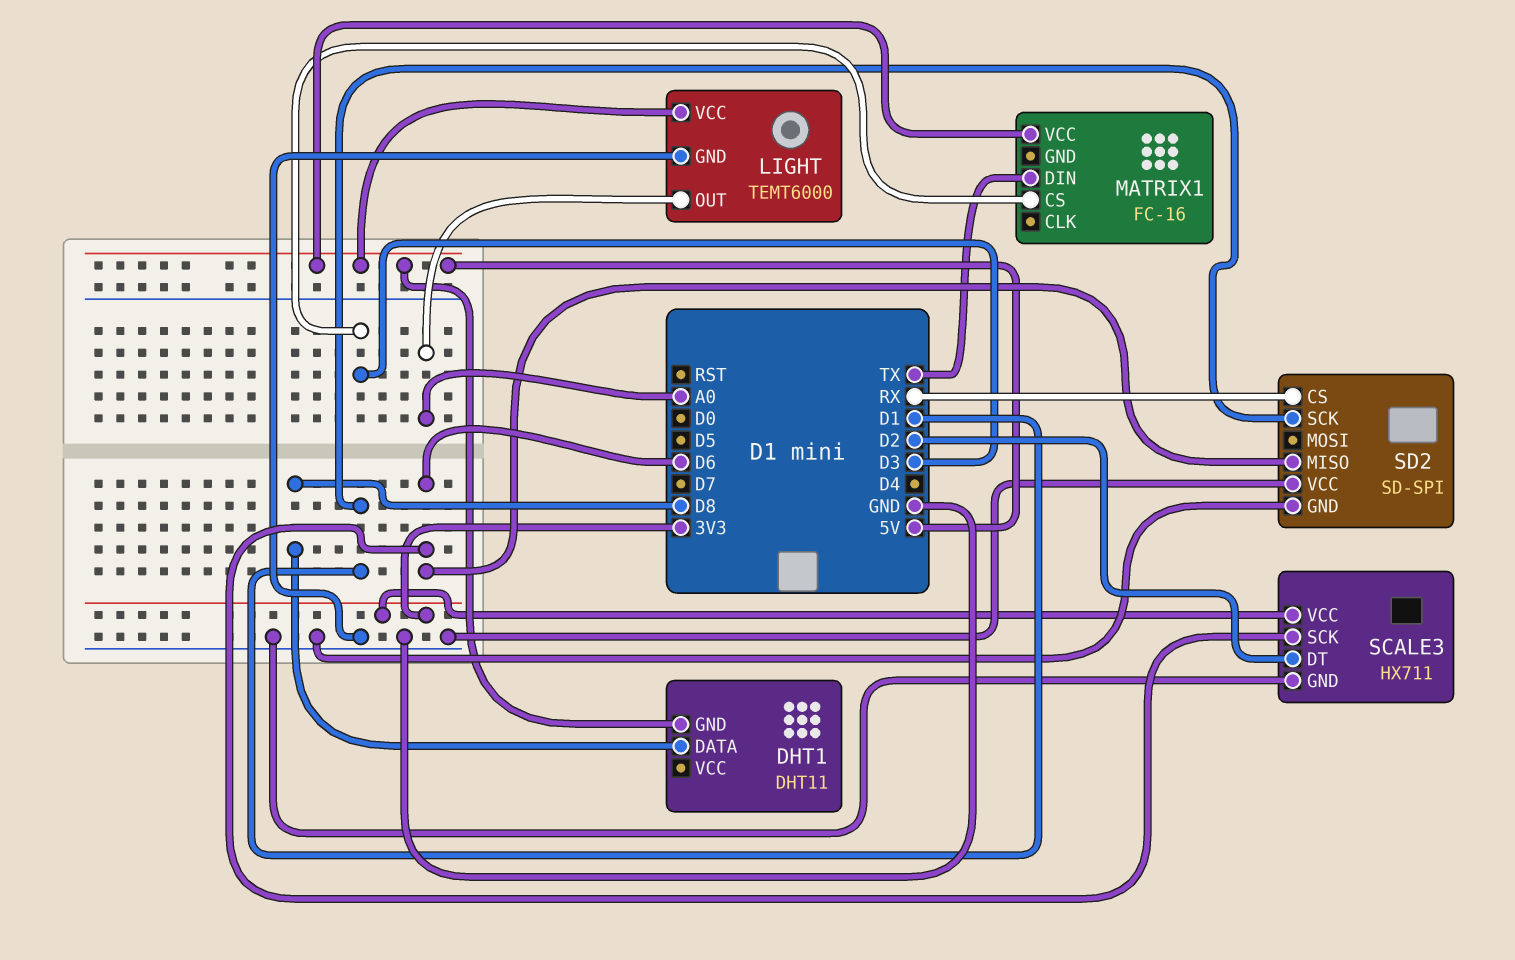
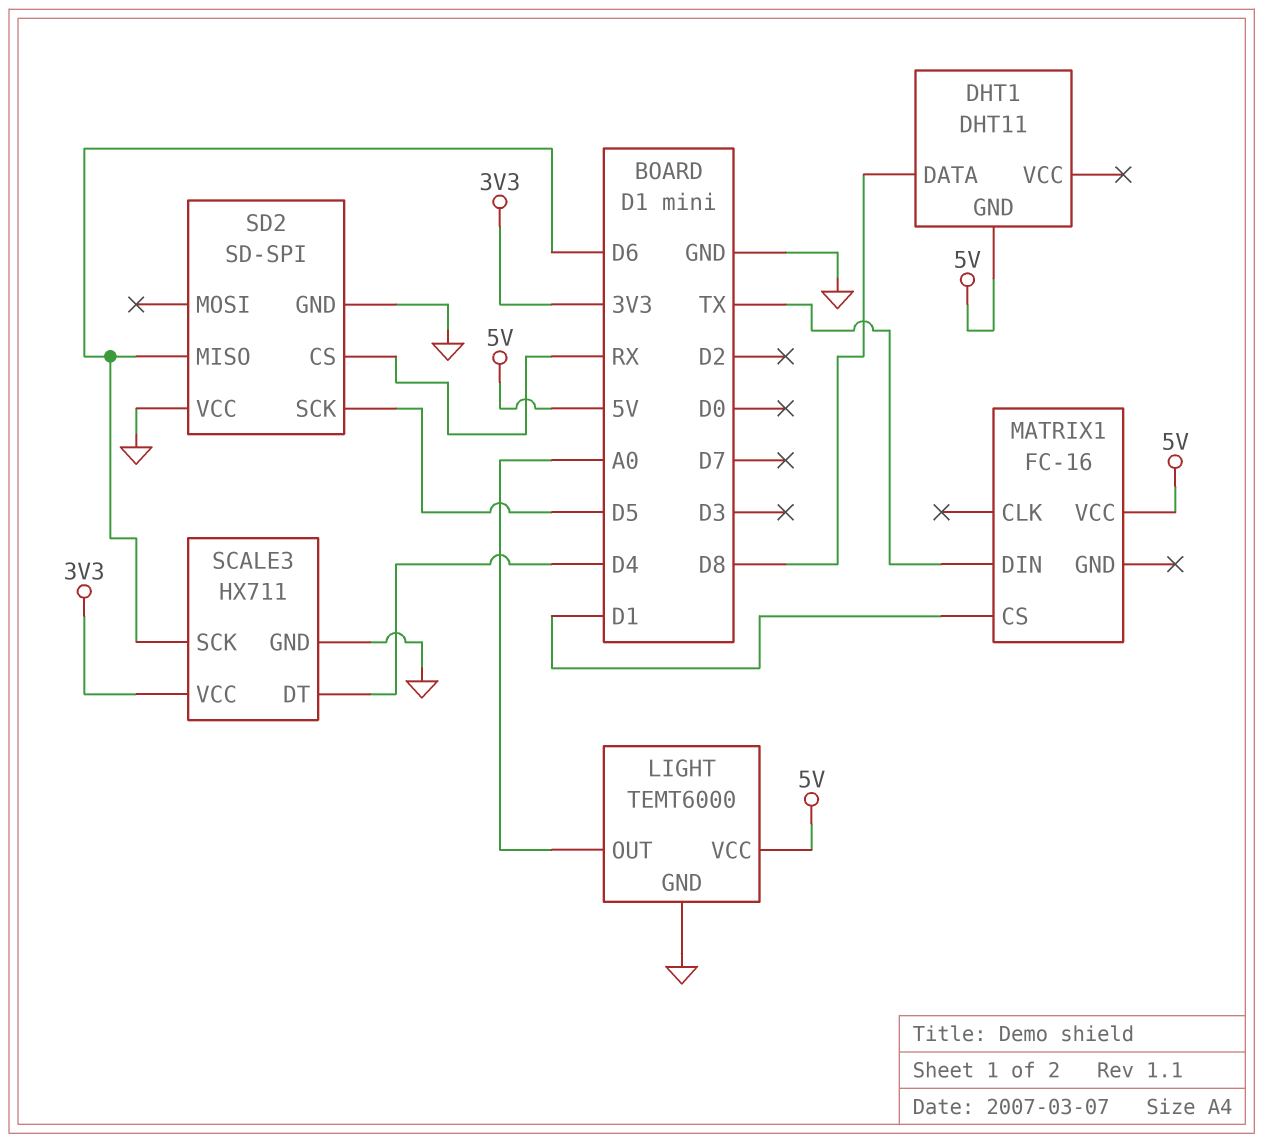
MATRIX1 pin CS: D3 -> D1
SCALE3 pin DT: D2 -> D4
SD2 pin SCK: D1 -> D5

